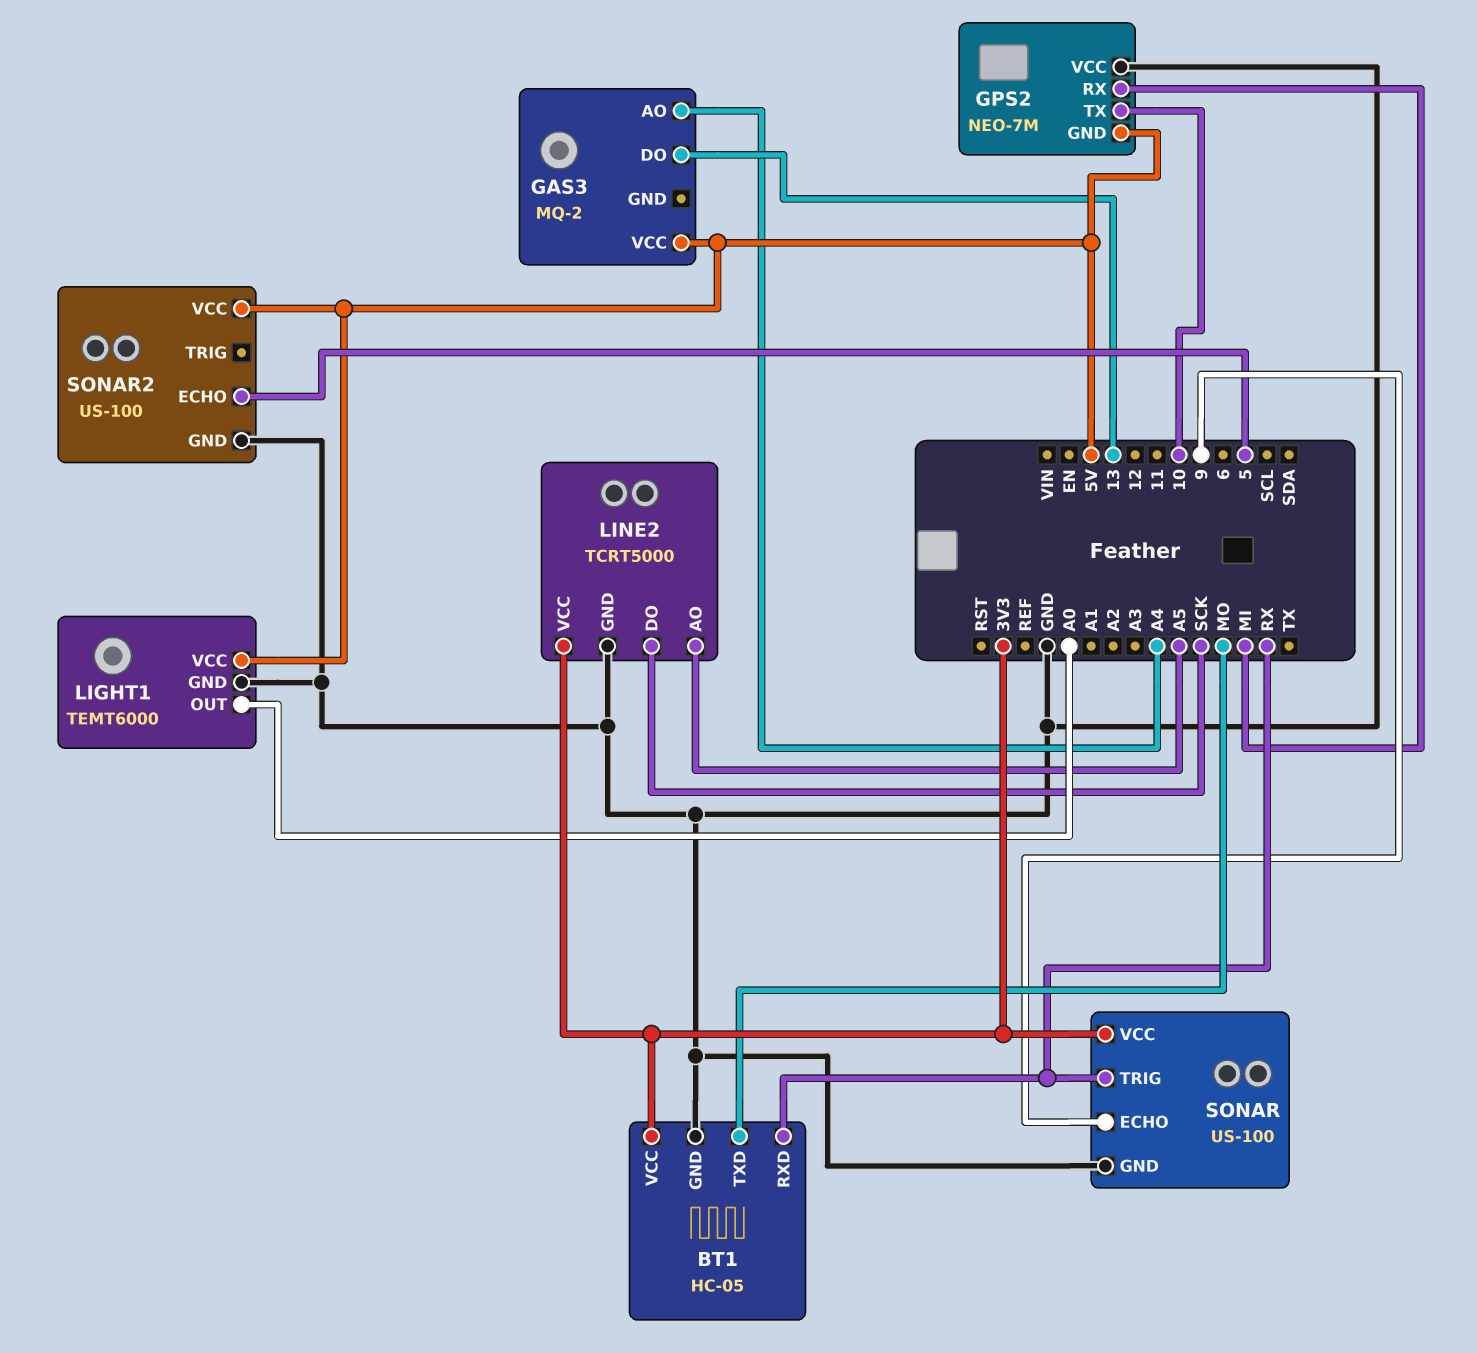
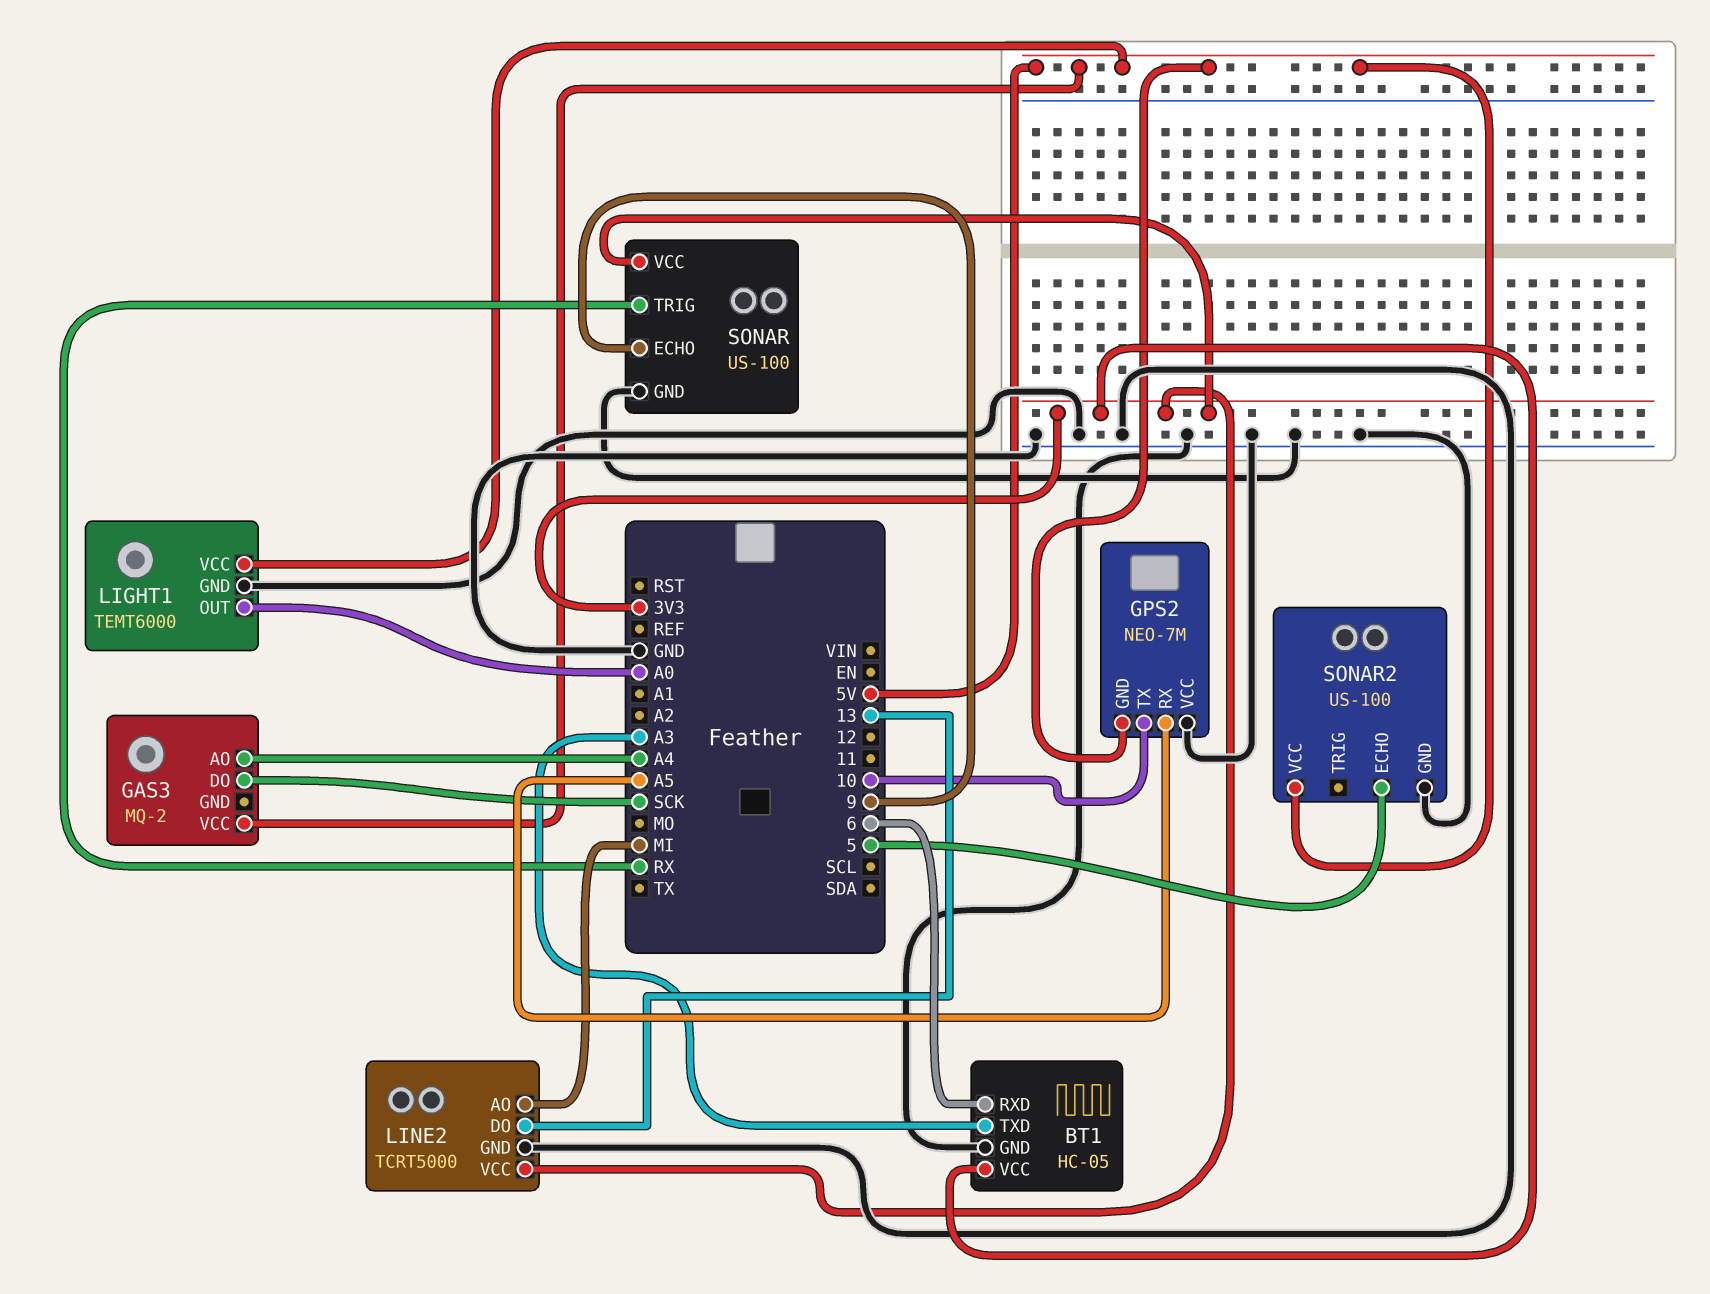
BT1 pin RXD: RX -> 6
BT1 pin TXD: MO -> A3
GAS3 pin DO: 13 -> SCK
GPS2 pin RX: MI -> A5
LINE2 pin AO: A5 -> MI
LINE2 pin DO: SCK -> 13

